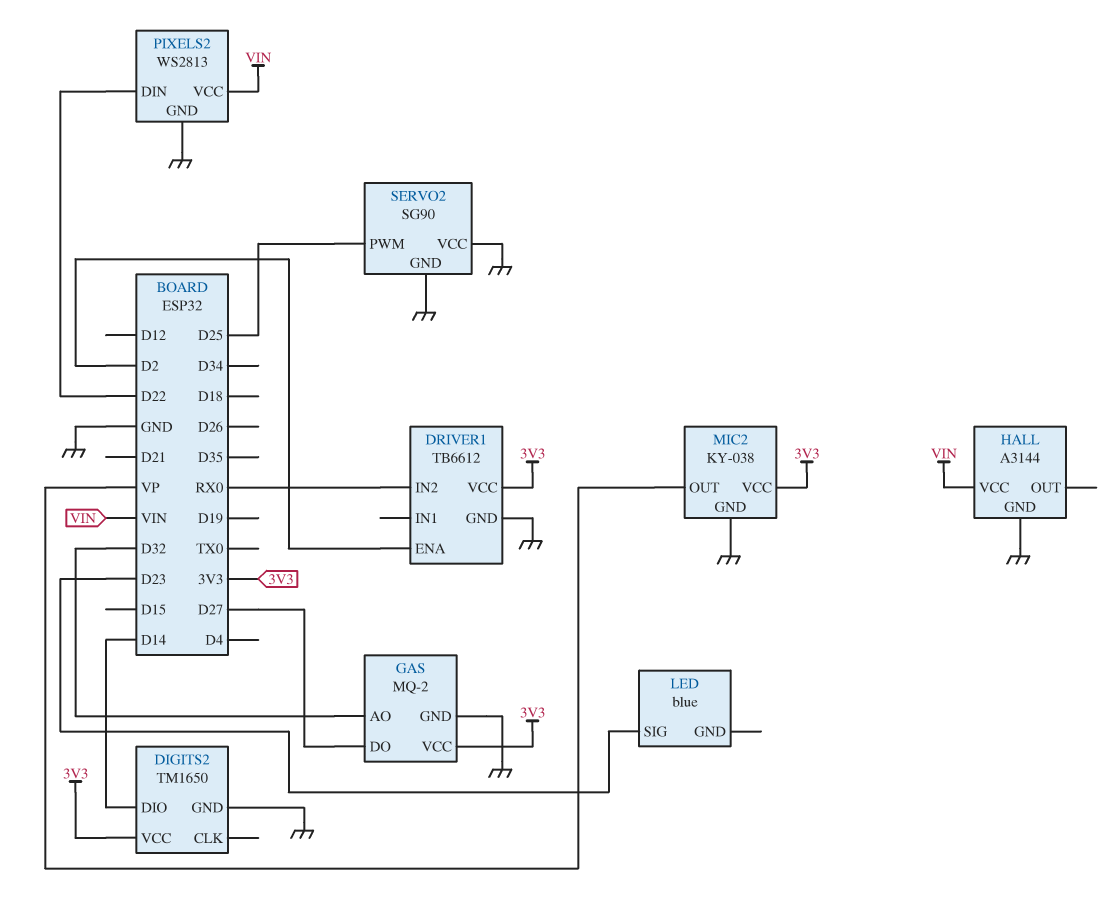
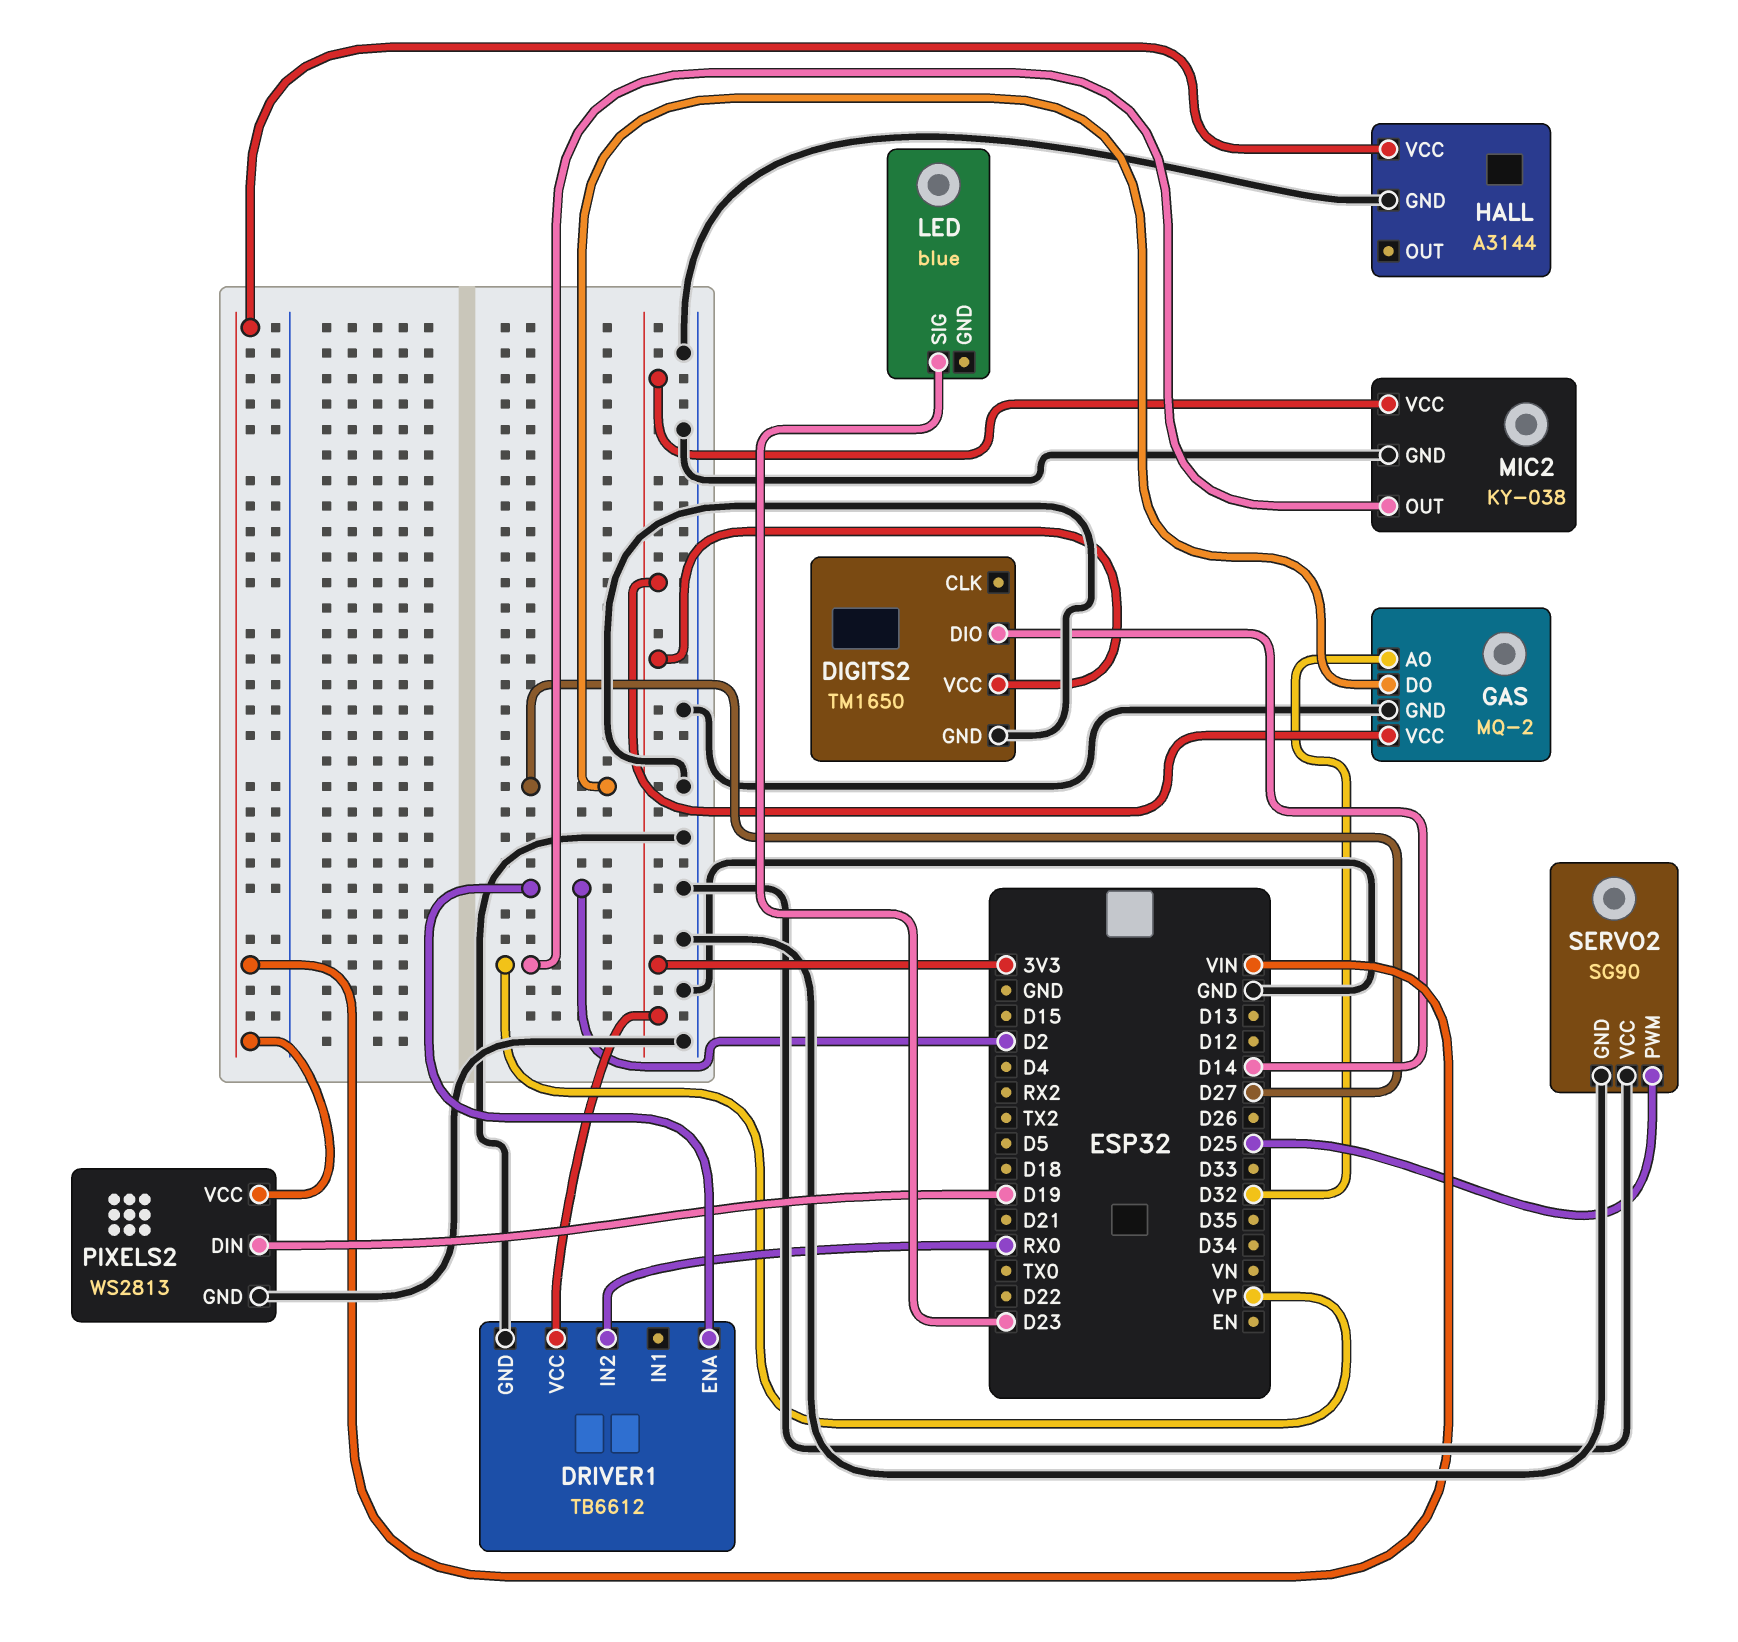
PIXELS2 pin DIN: D22 -> D19

